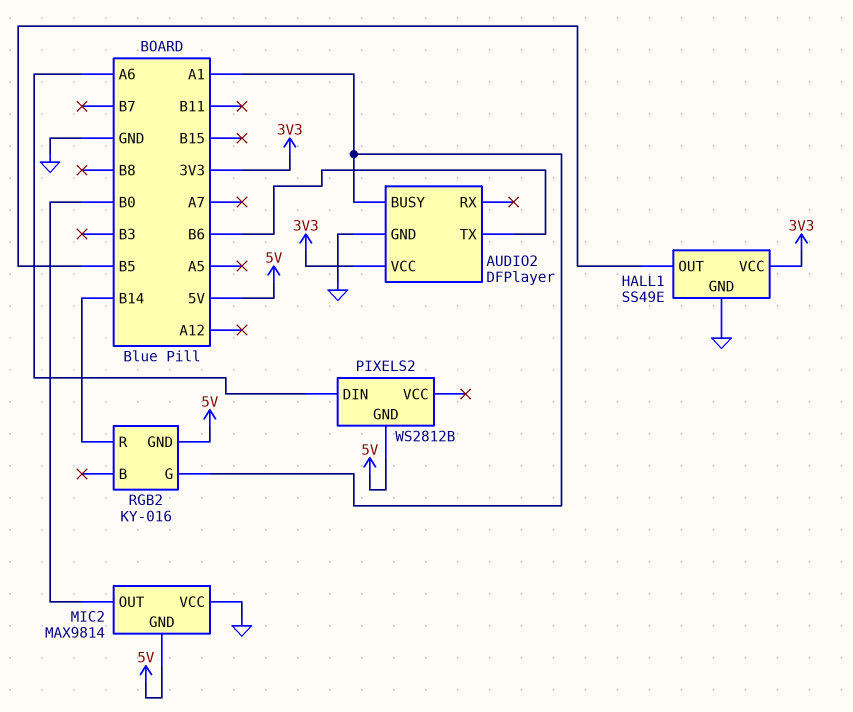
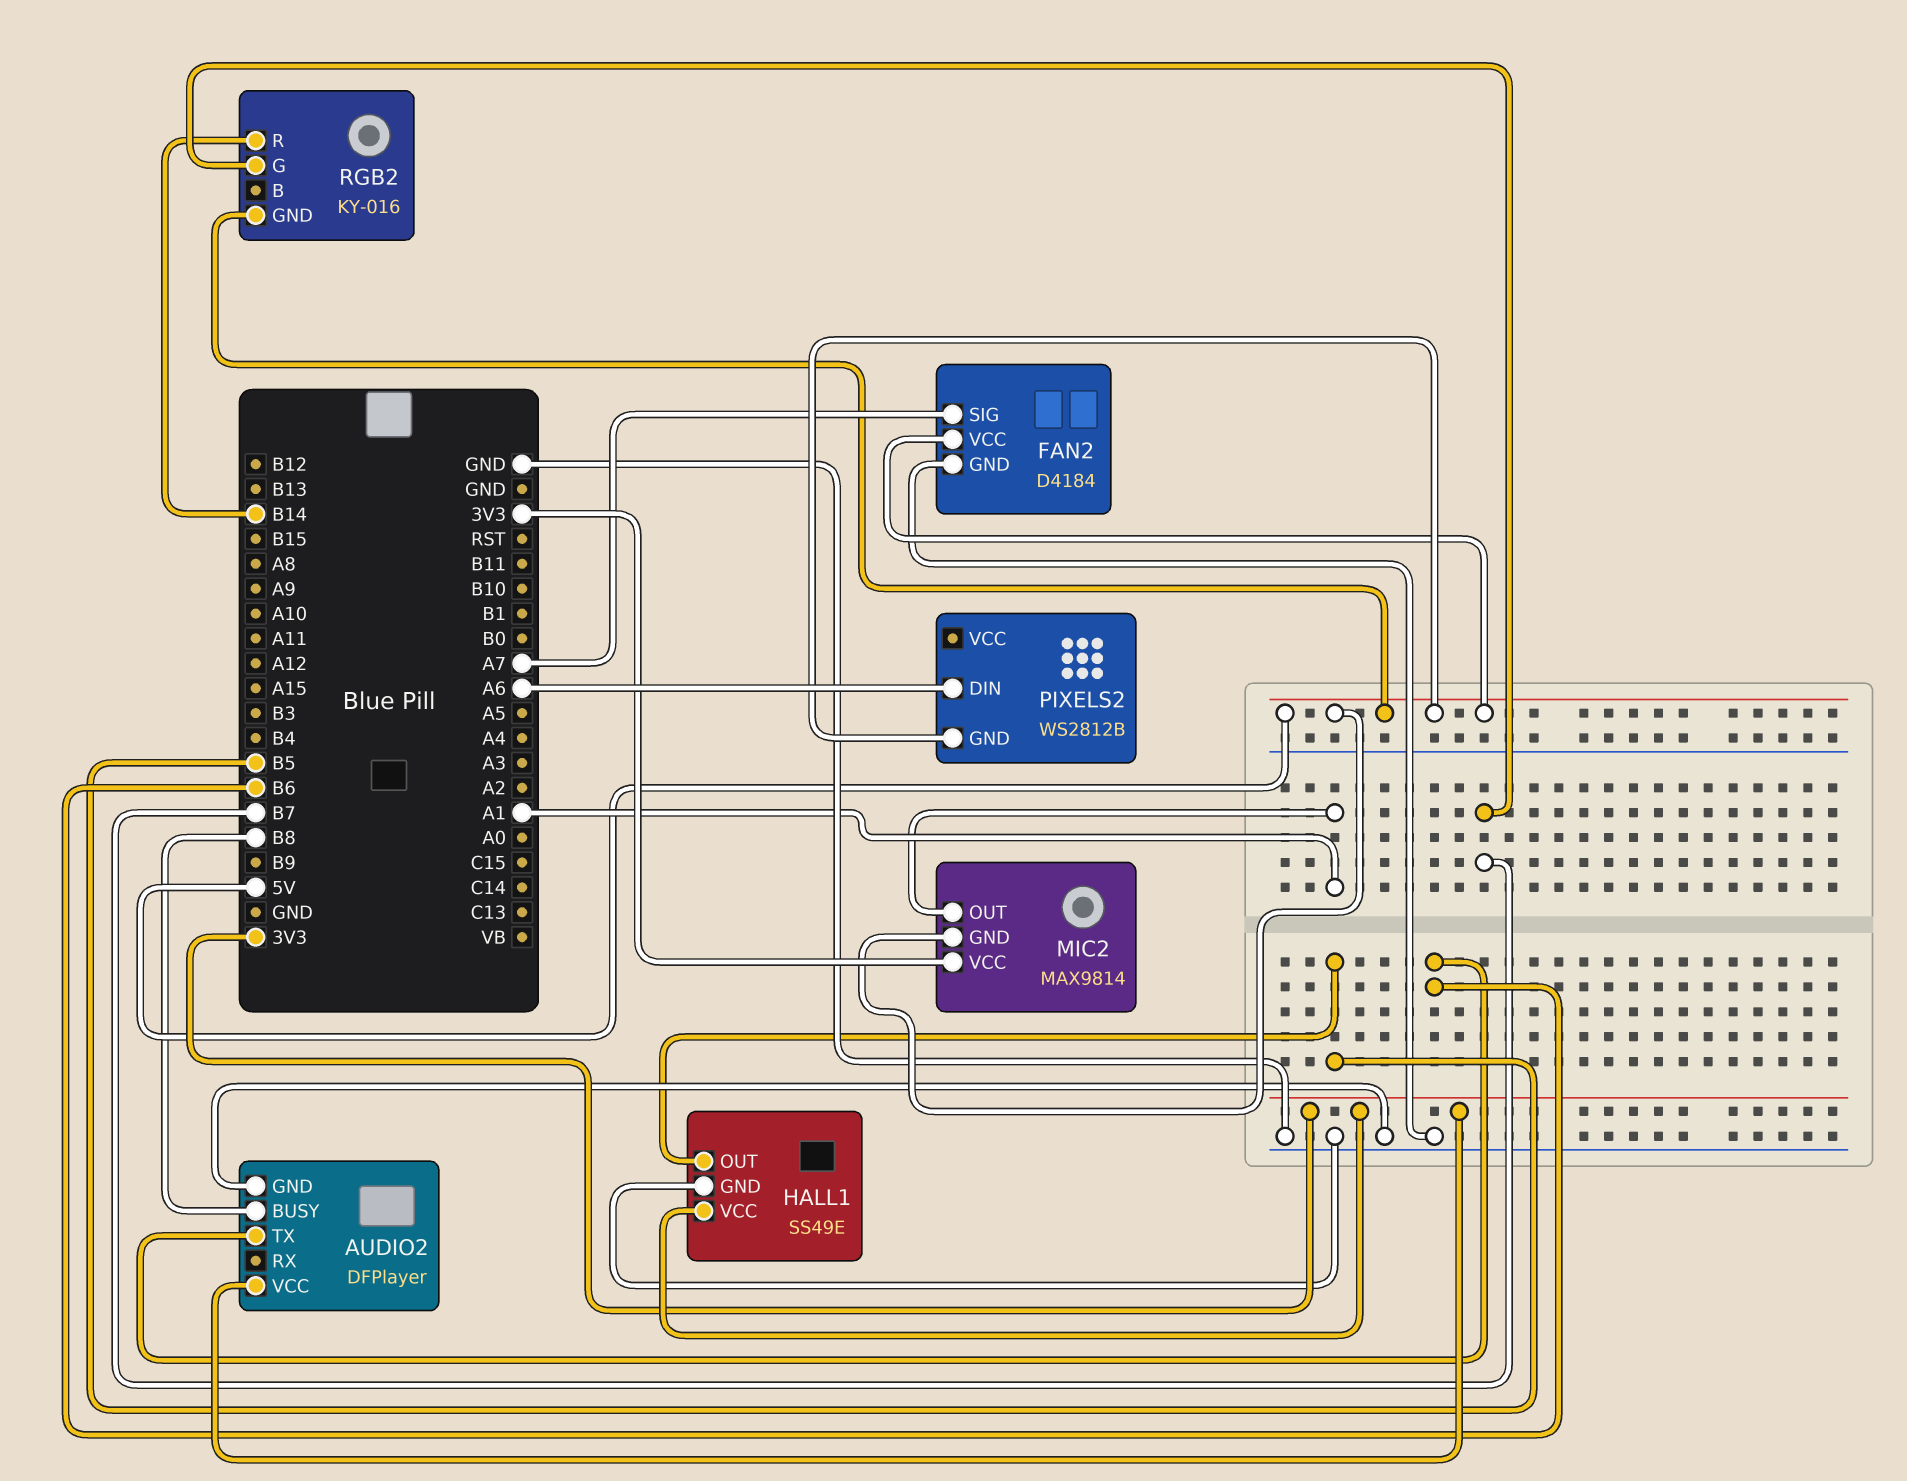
AUDIO2 pin BUSY: A1 -> B8
FAN2: none -> D4184
FAN2 pin GND: none -> GND
FAN2 pin SIG: none -> A7
FAN2 pin VCC: none -> 5V
MIC2 pin OUT: B0 -> A1
MIC2 pin VCC: GND -> 3V3
RGB2 pin G: A1 -> B7

